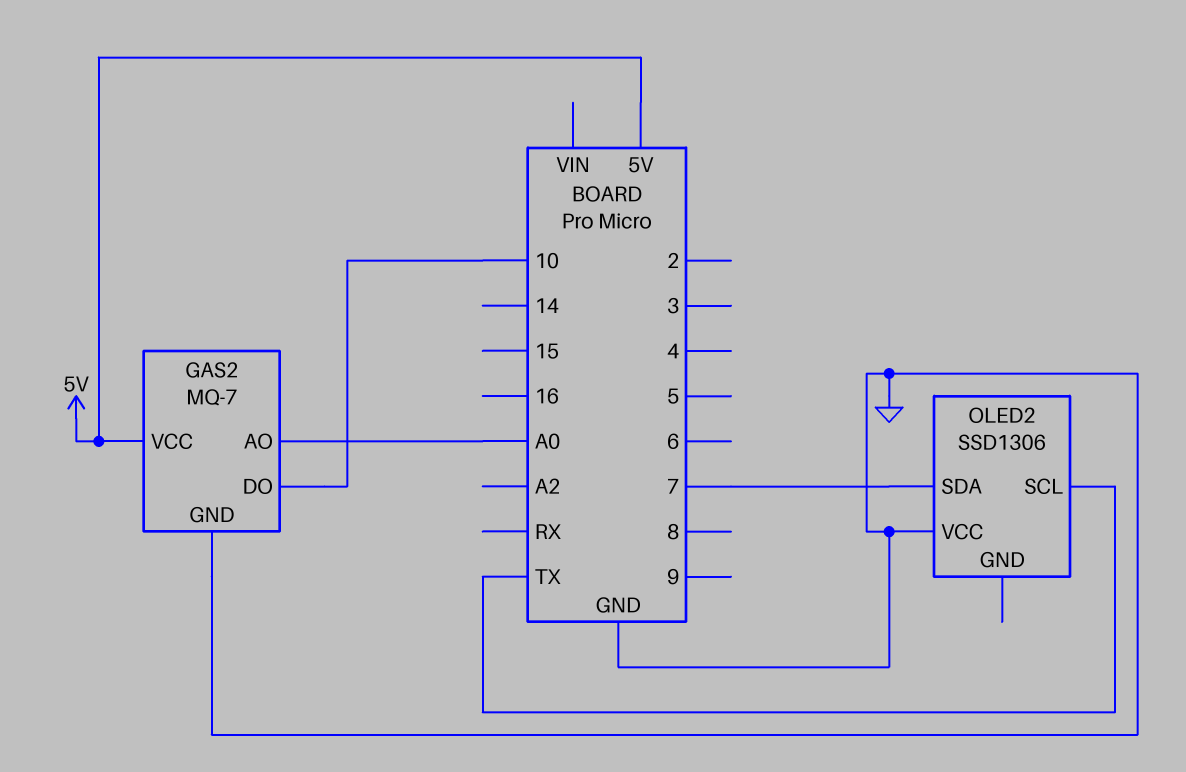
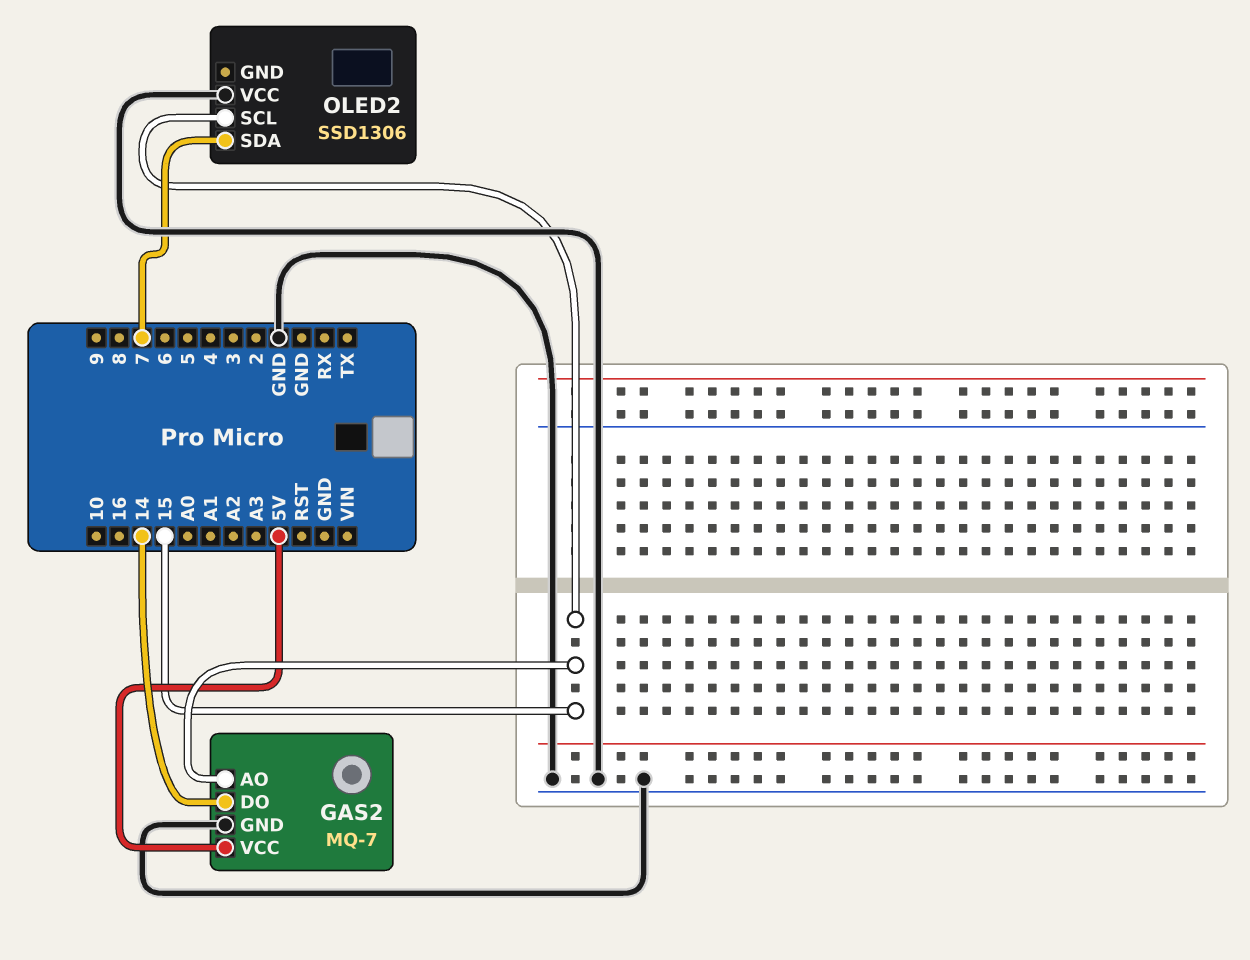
GAS2 pin AO: A0 -> 15
GAS2 pin DO: 10 -> 14
OLED2 pin SCL: TX -> 15

